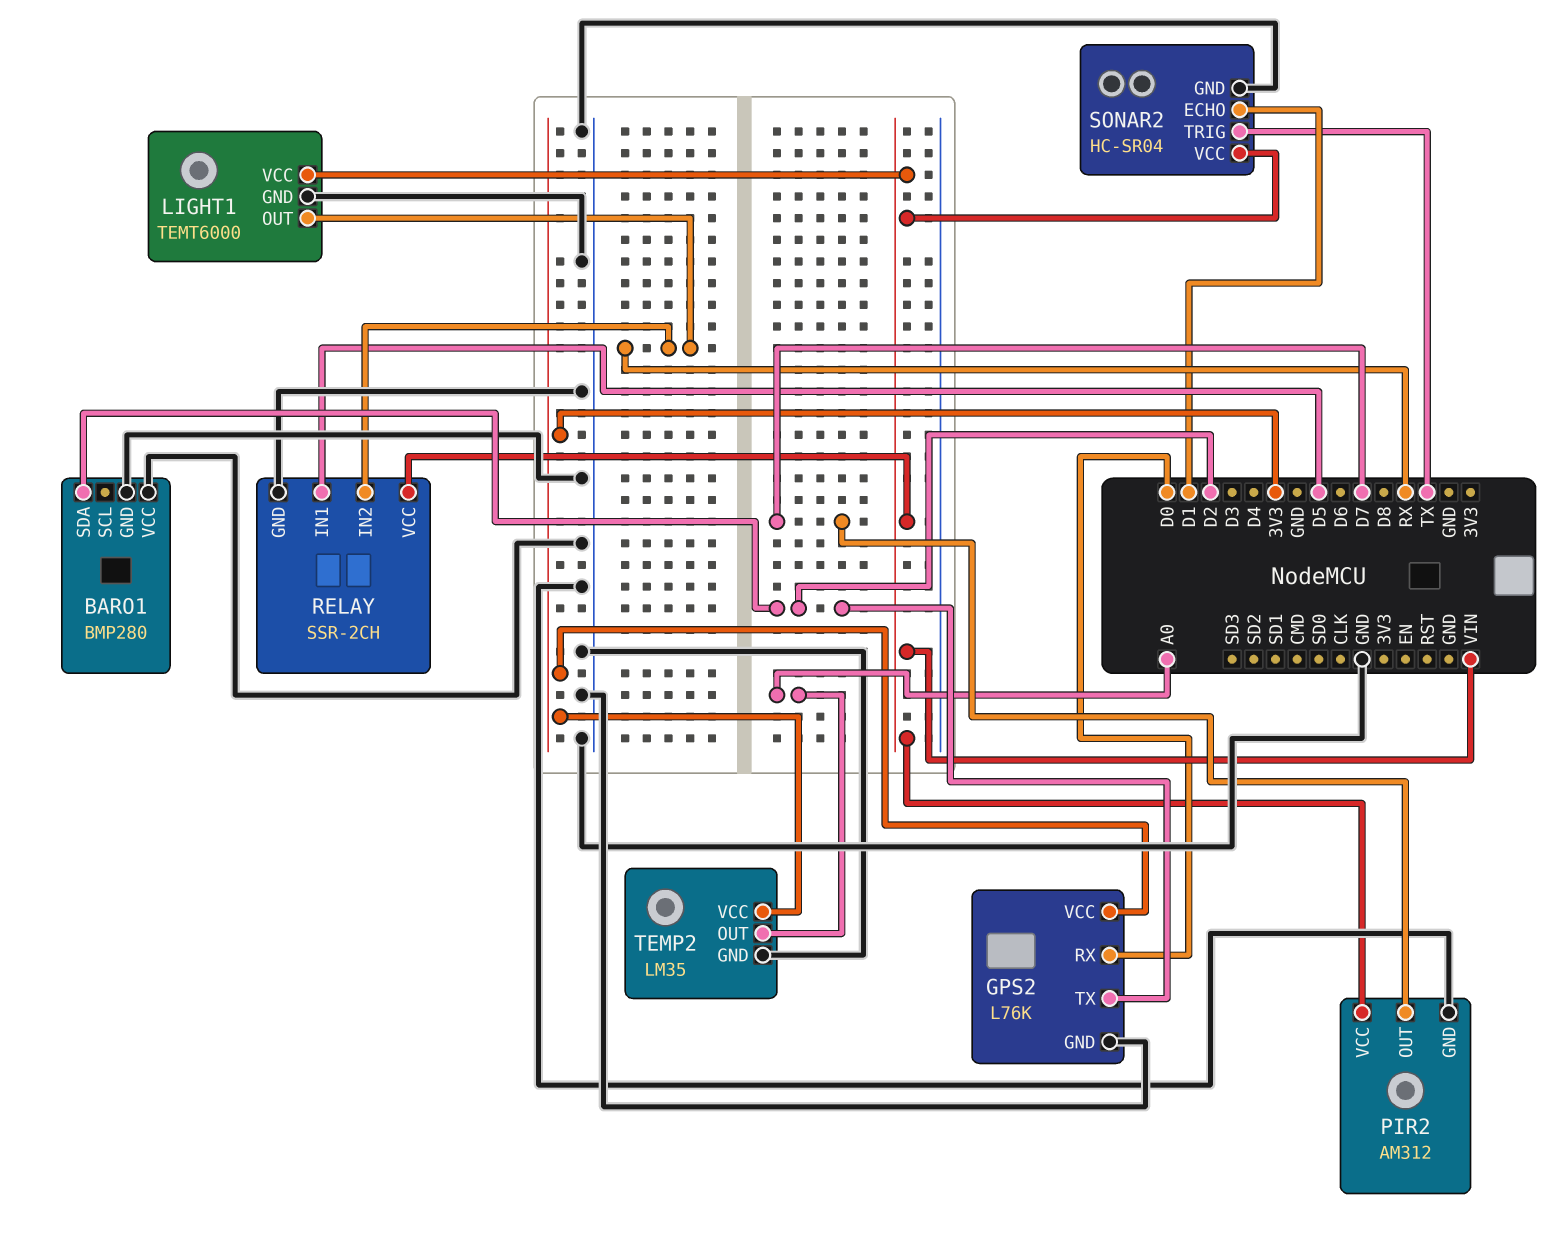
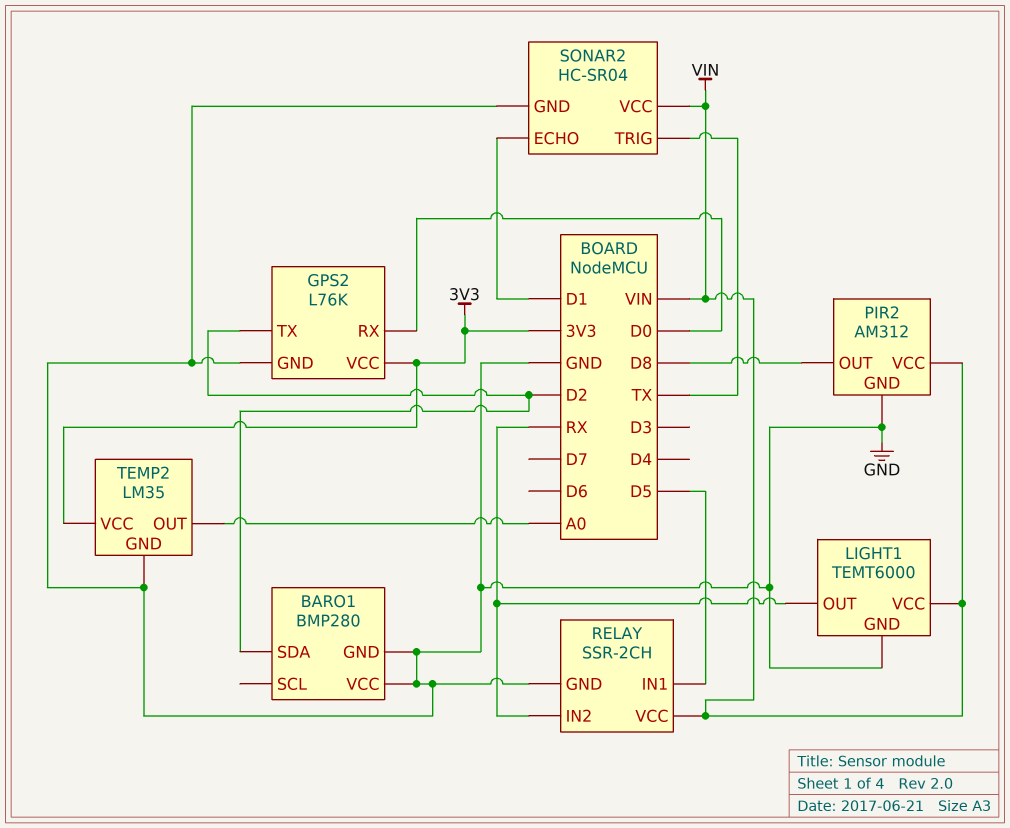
PIR2 pin OUT: D7 -> D8

